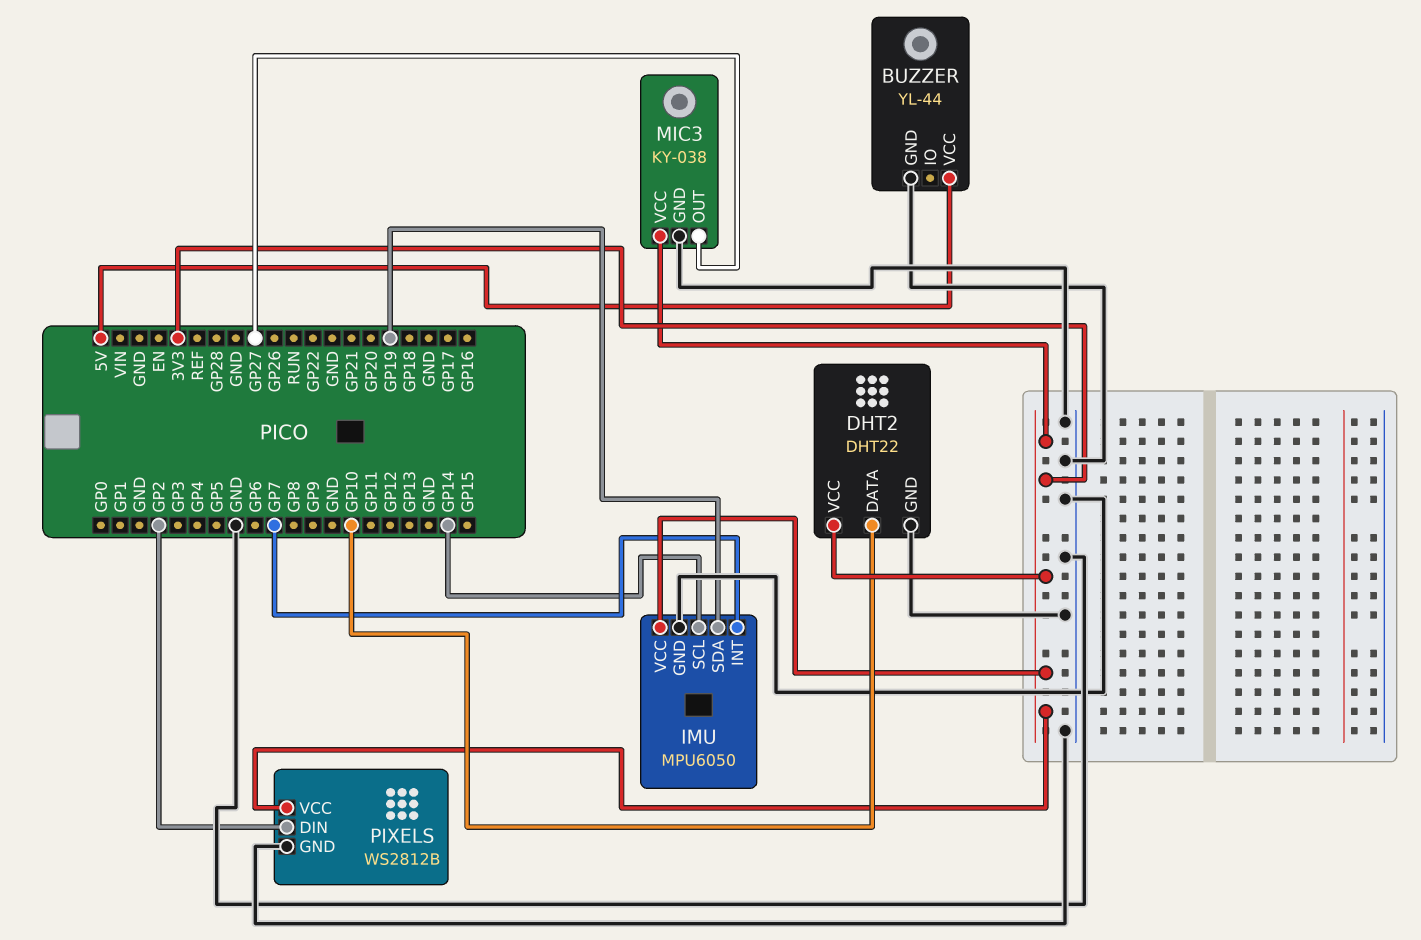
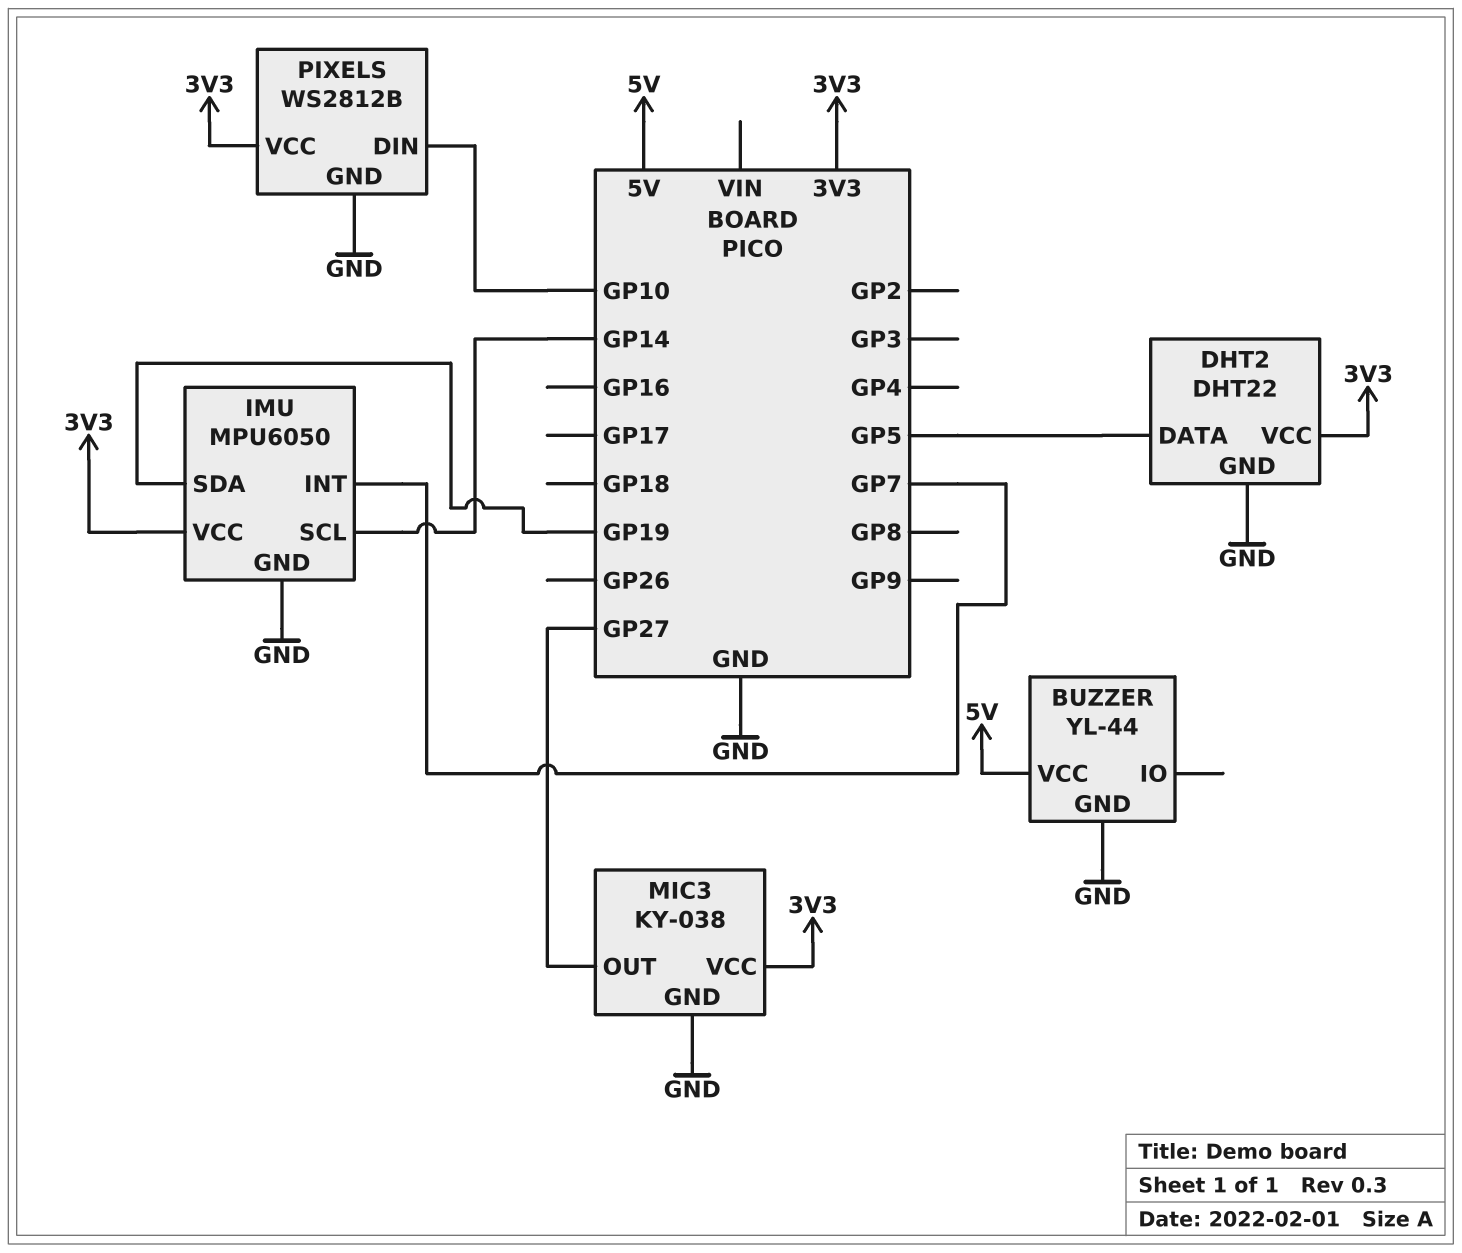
DHT2 pin DATA: GP10 -> GP5
PIXELS pin DIN: GP2 -> GP10

